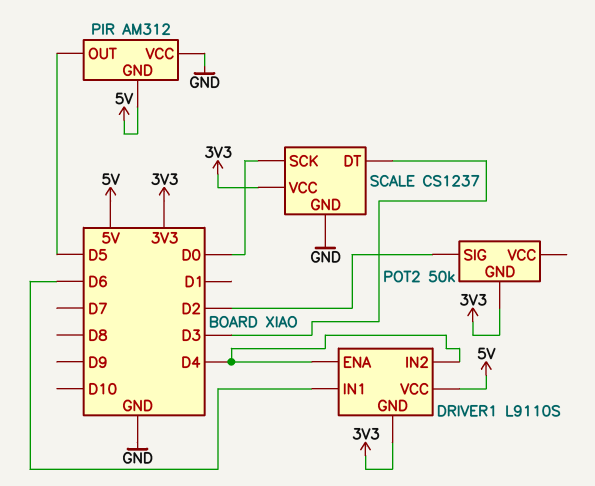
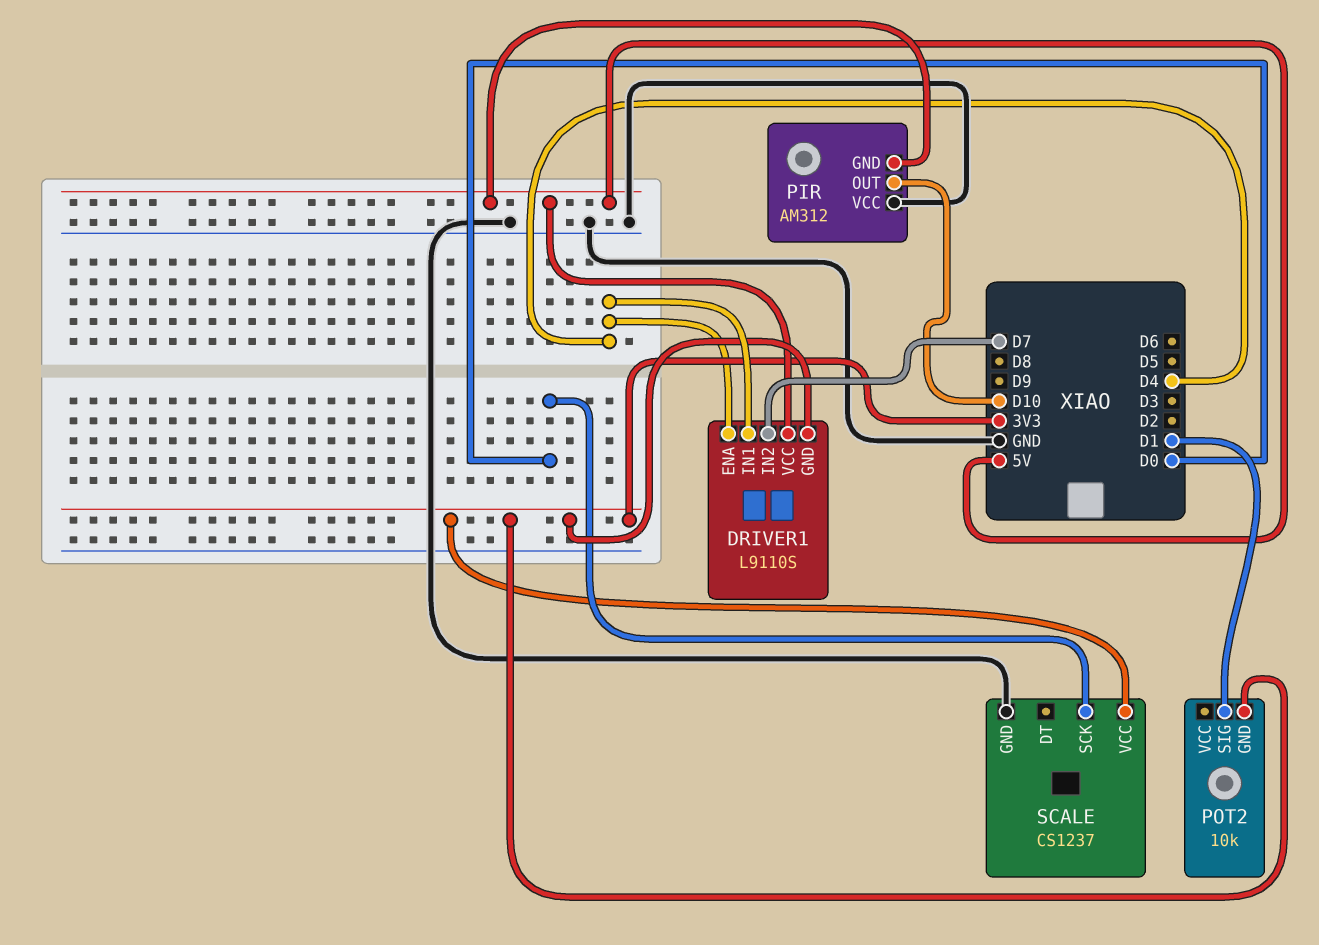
DRIVER1 pin IN1: D6 -> D4
DRIVER1 pin IN2: D4 -> D7
PIR pin OUT: D5 -> D10
POT2: 50k -> 10k
POT2 pin SIG: D2 -> D1
SCALE pin DT: D3 -> none

